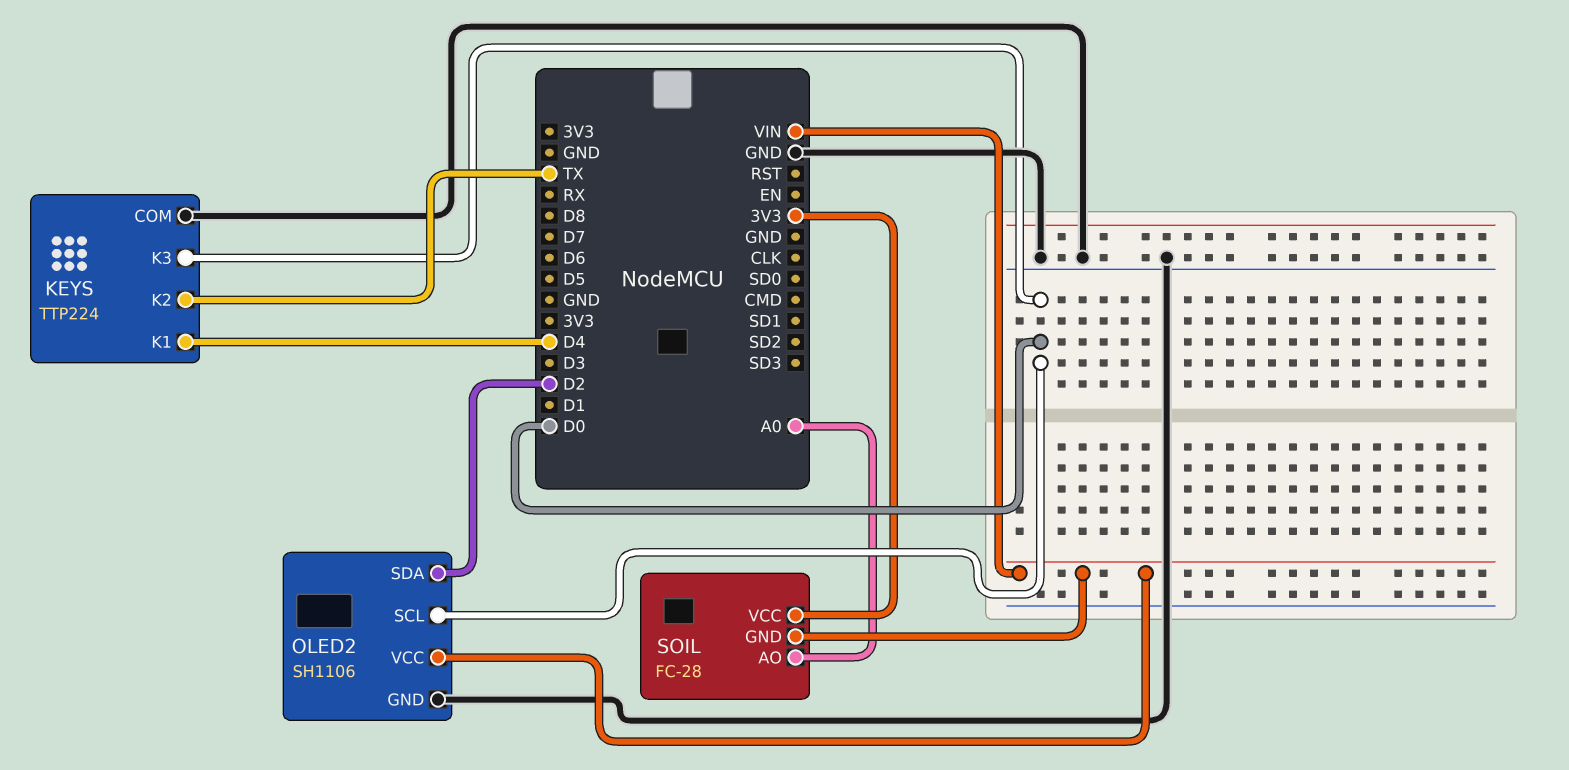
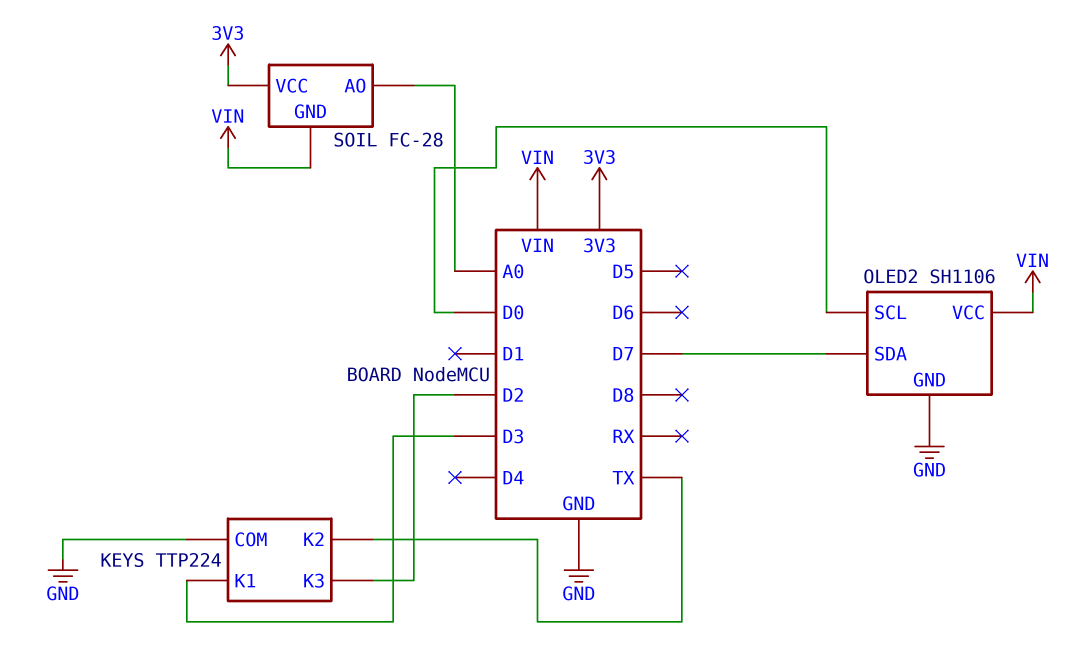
KEYS pin K1: D4 -> D3
KEYS pin K3: D0 -> D2
OLED2 pin SDA: D2 -> D7

